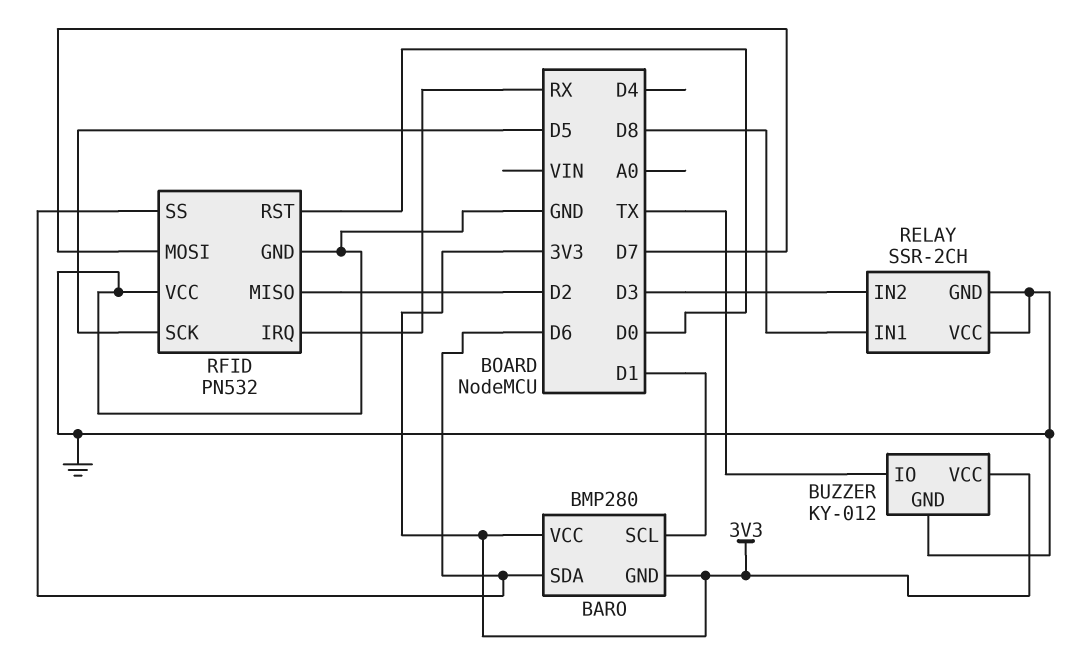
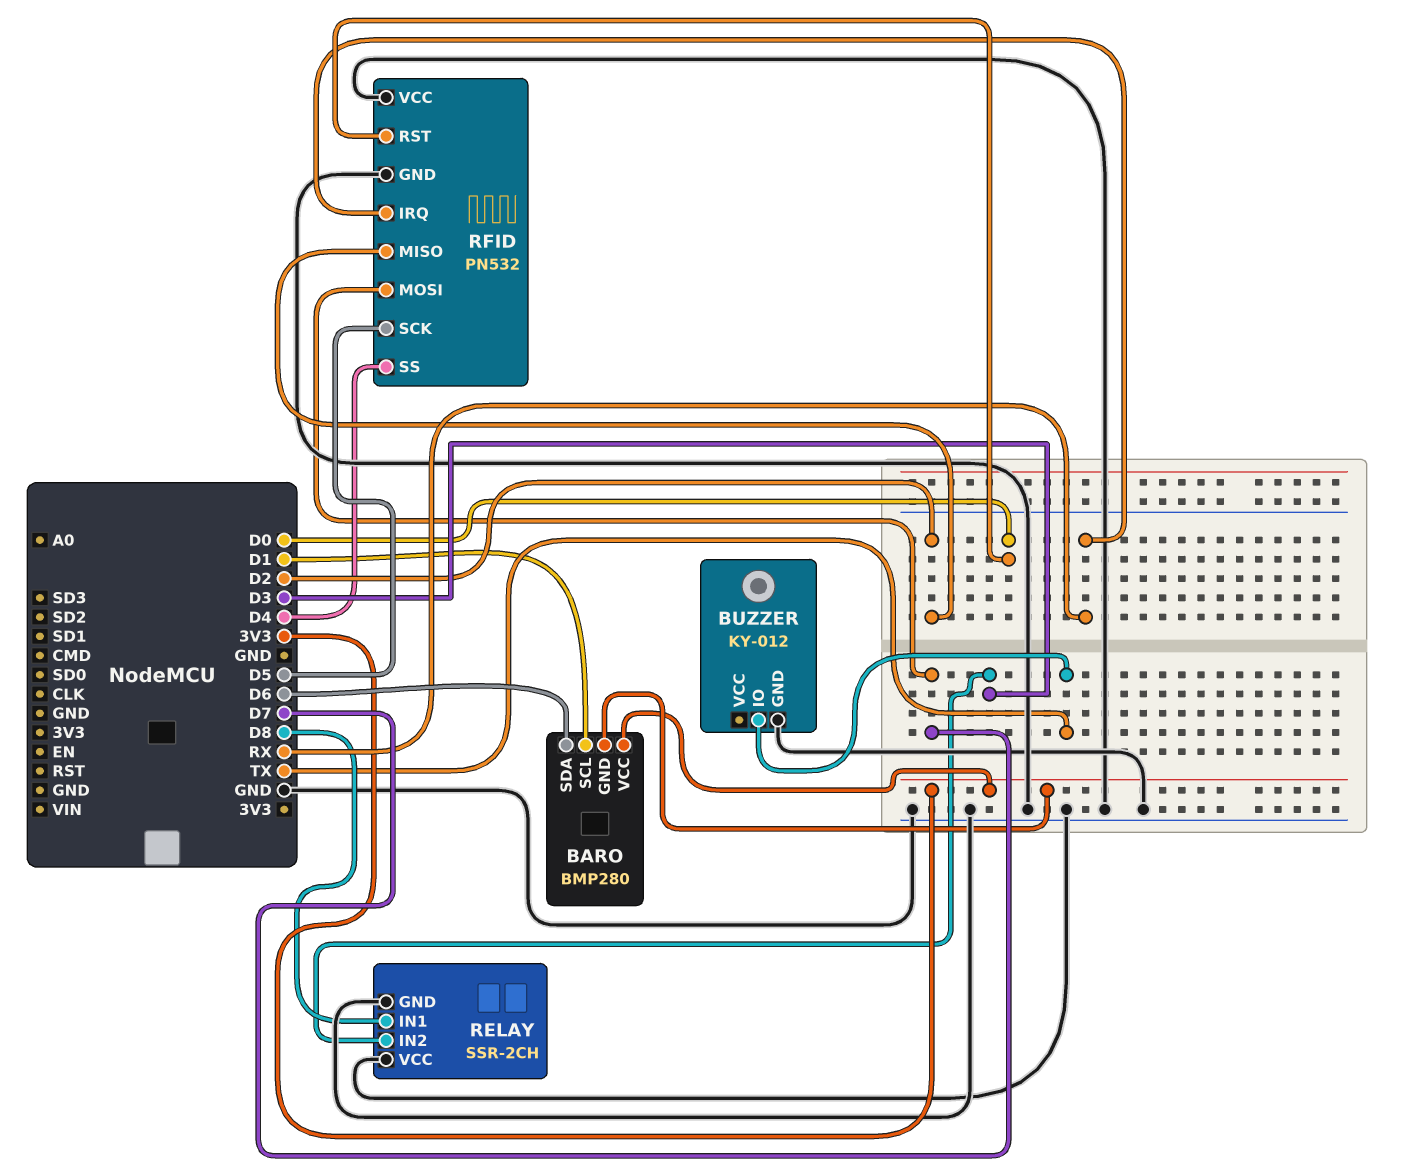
BUZZER pin VCC: 3V3 -> none
RFID pin SS: D6 -> D4

